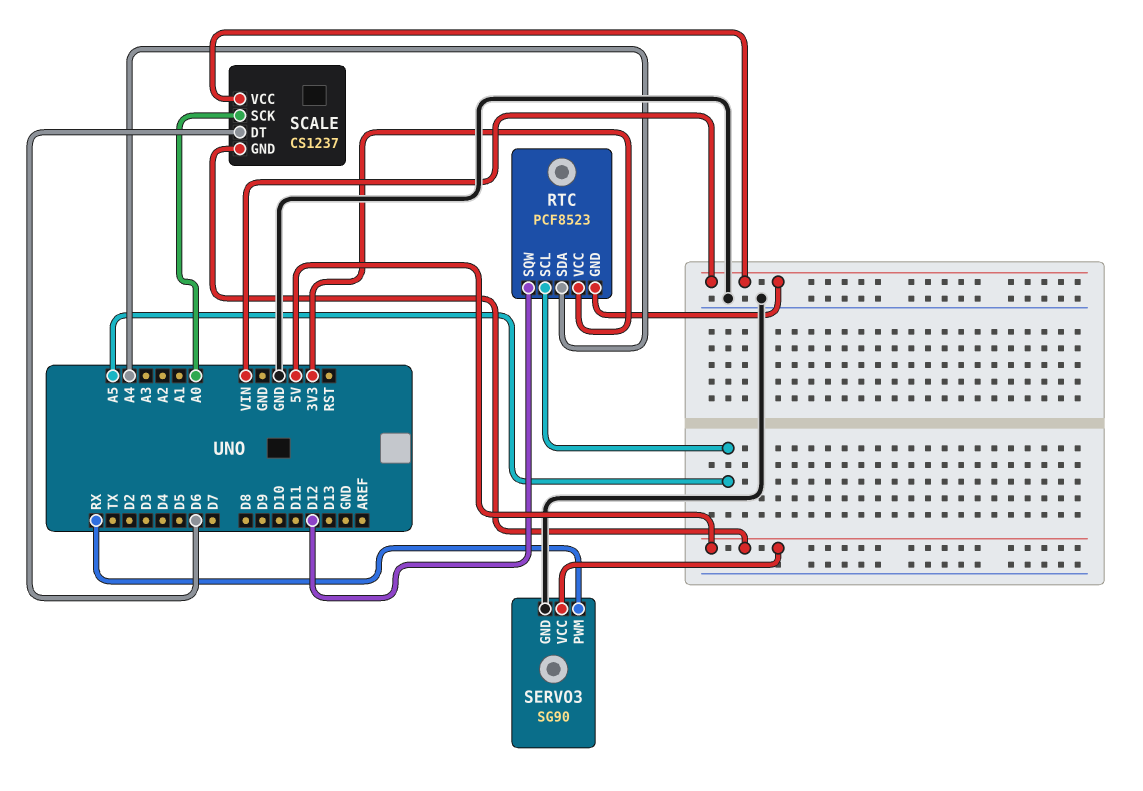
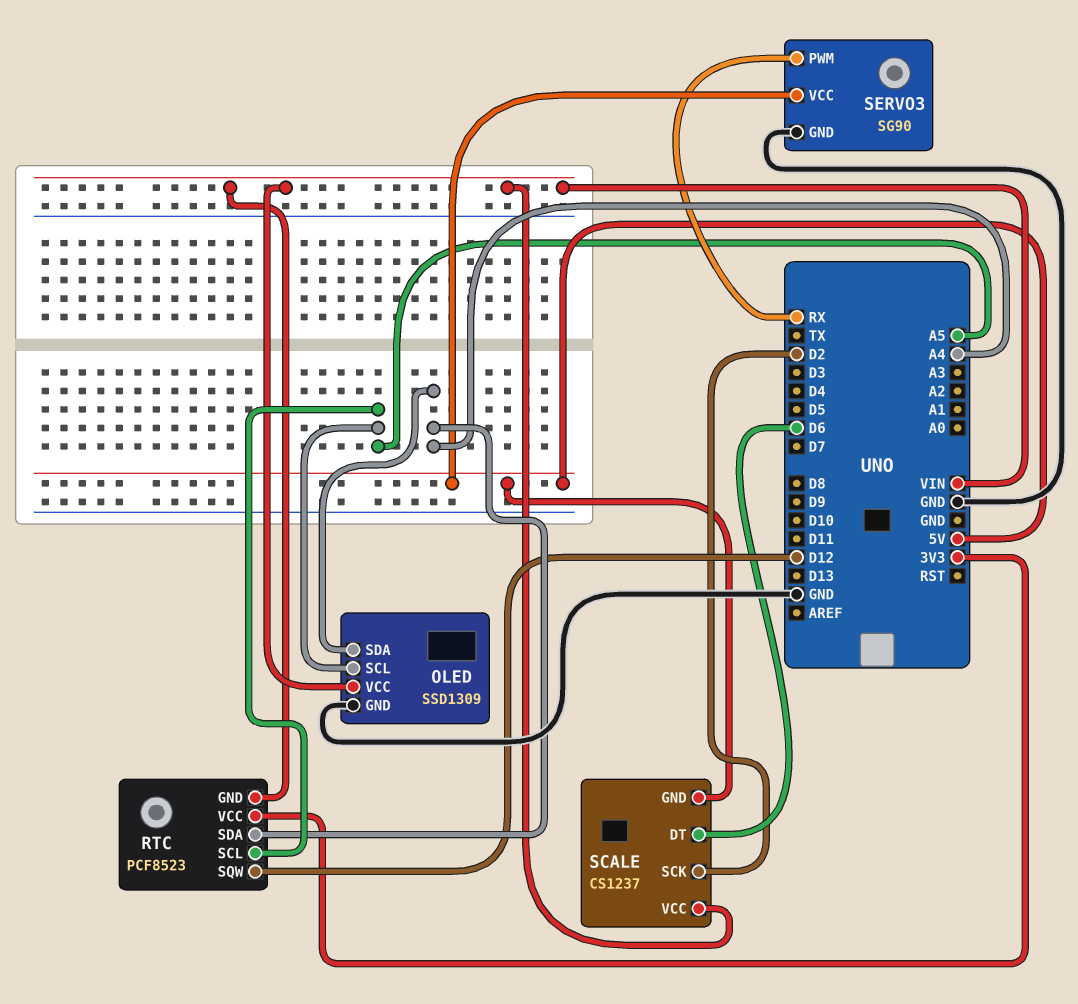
OLED: none -> SSD1309
OLED pin GND: none -> GND
OLED pin SCL: none -> A5
OLED pin SDA: none -> A4
OLED pin VCC: none -> VIN
SCALE pin SCK: A0 -> D2

